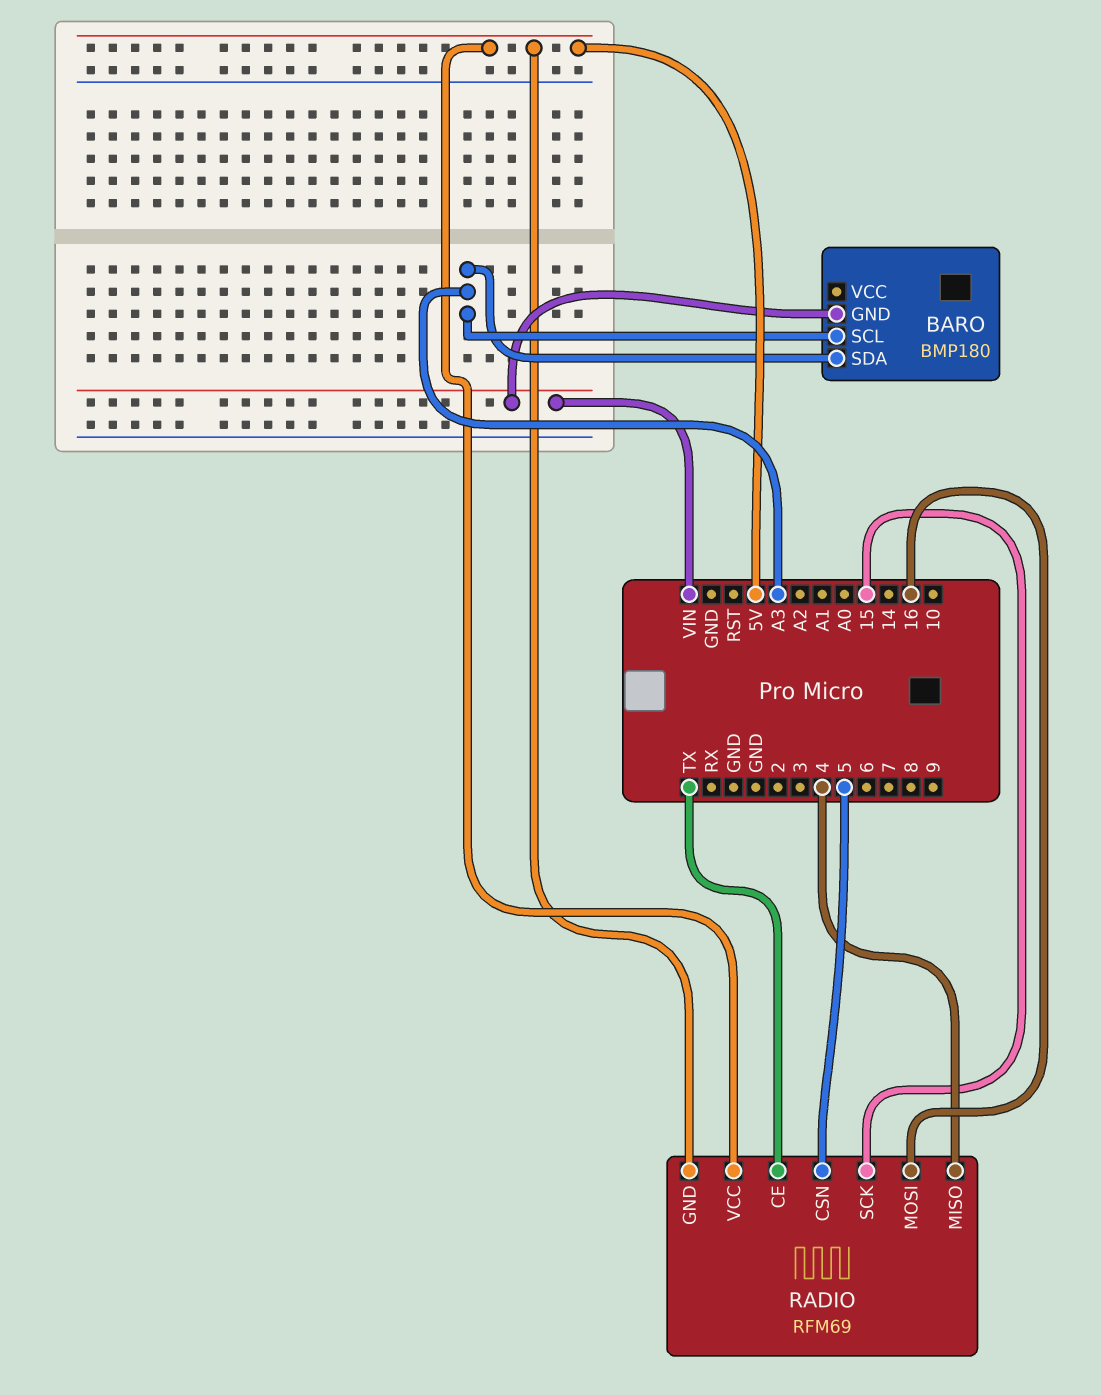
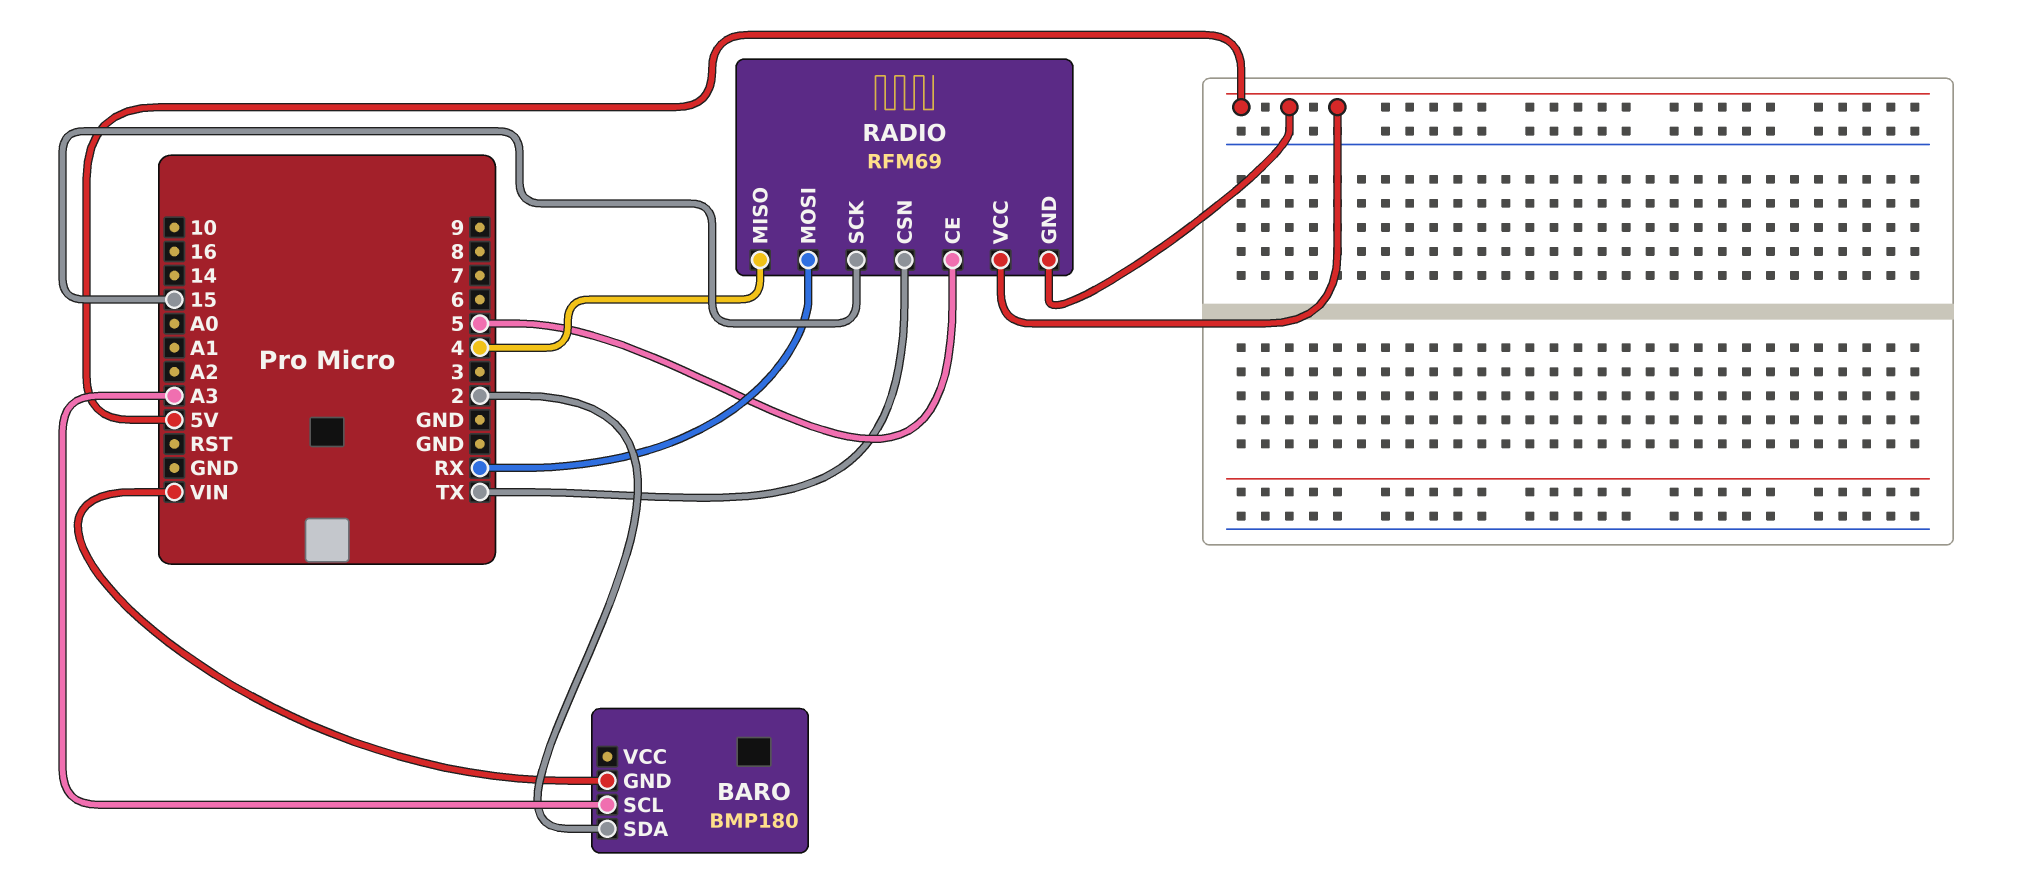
BARO pin SDA: A3 -> 2
RADIO pin CE: TX -> 5
RADIO pin CSN: 5 -> TX
RADIO pin MOSI: 16 -> RX

